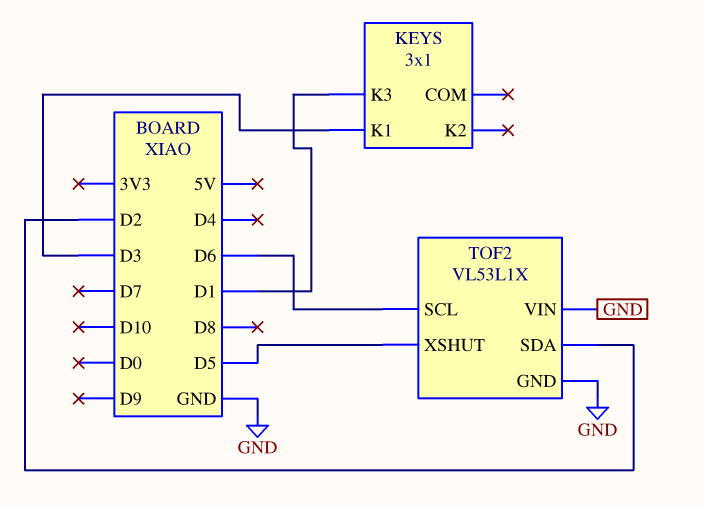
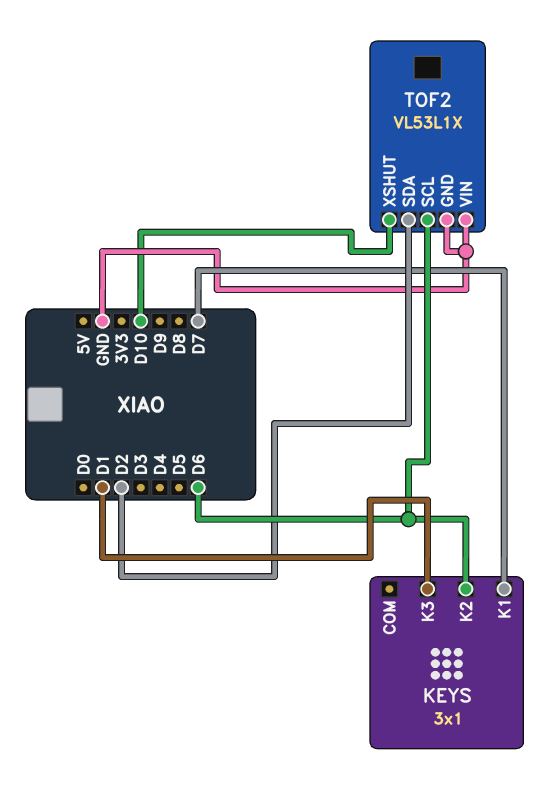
KEYS pin K1: D3 -> D7
KEYS pin K2: none -> D6
TOF2 pin XSHUT: D5 -> D10

